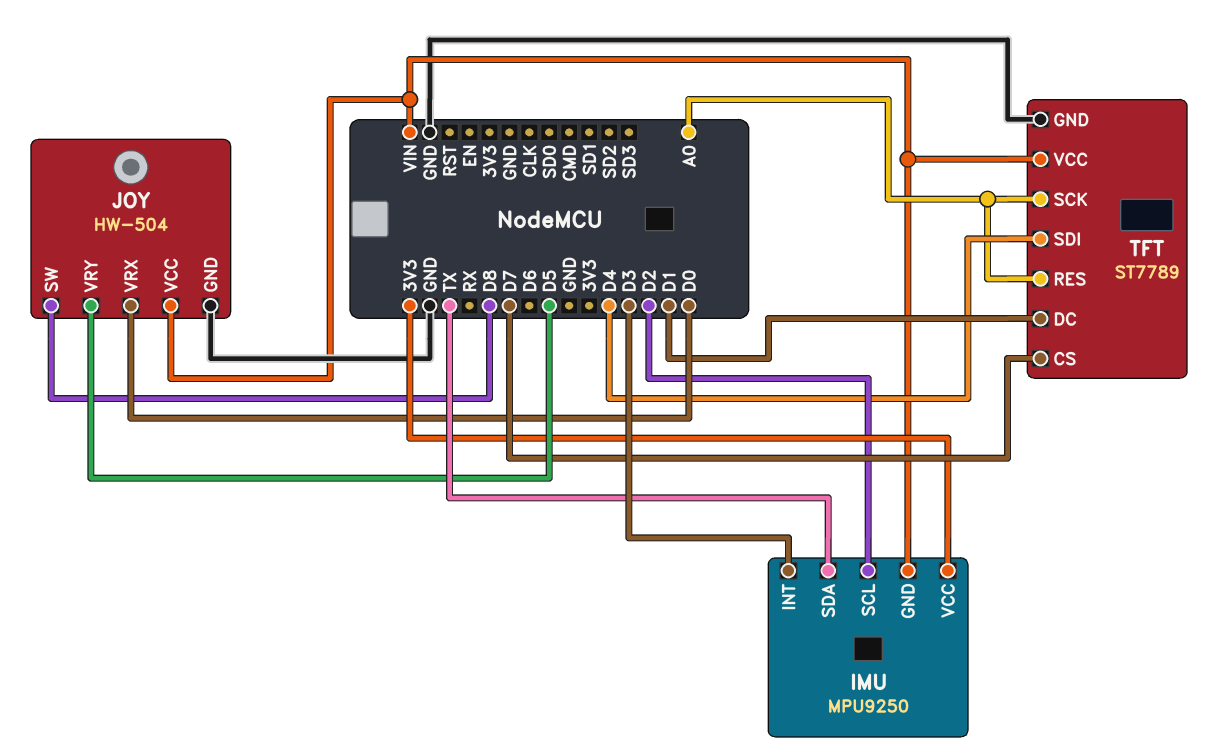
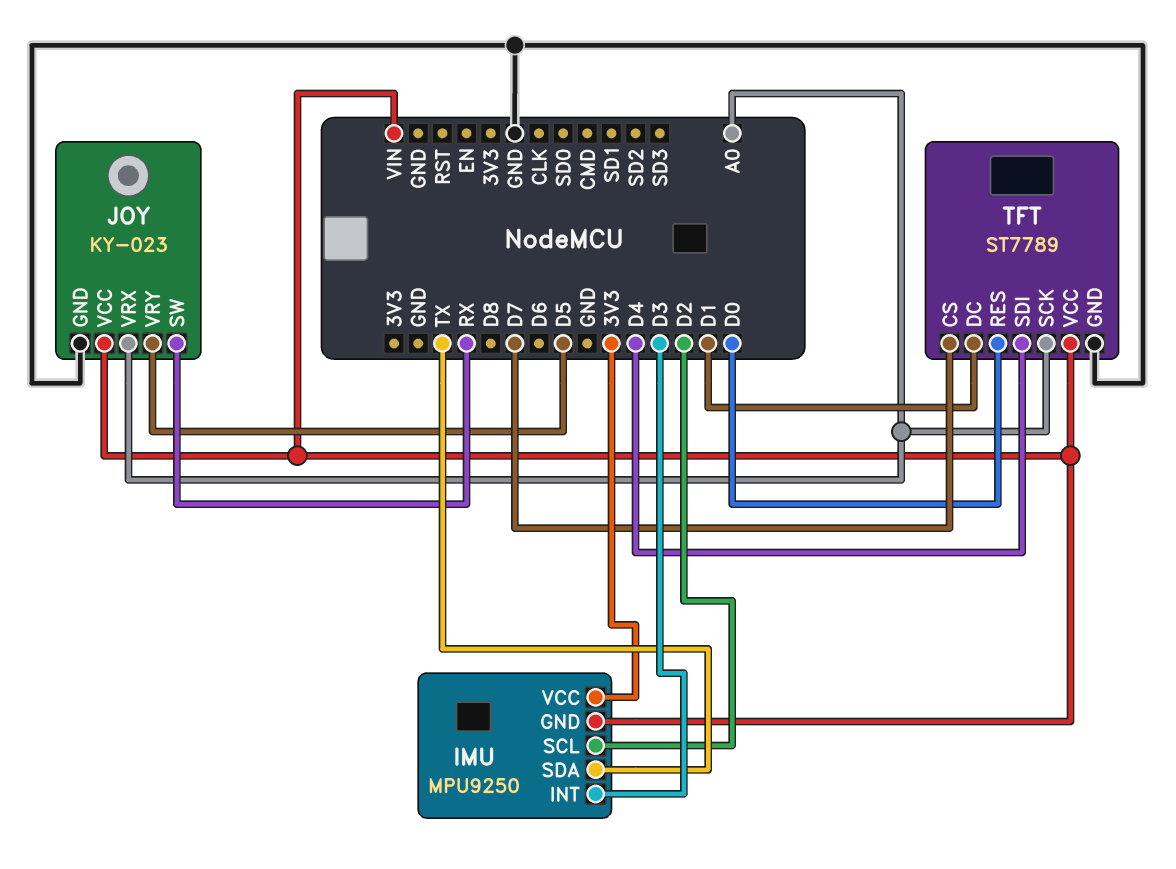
JOY: HW-504 -> KY-023
JOY pin SW: D8 -> RX
JOY pin VRX: D0 -> A0
TFT pin RES: A0 -> D0

